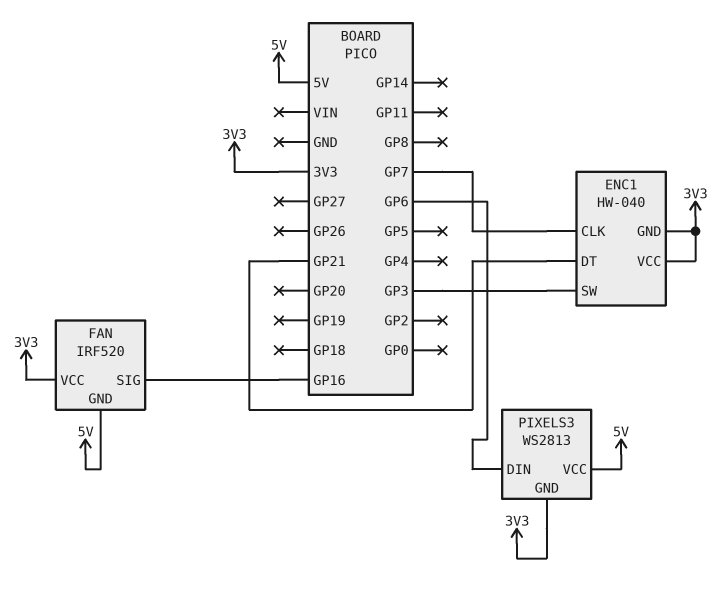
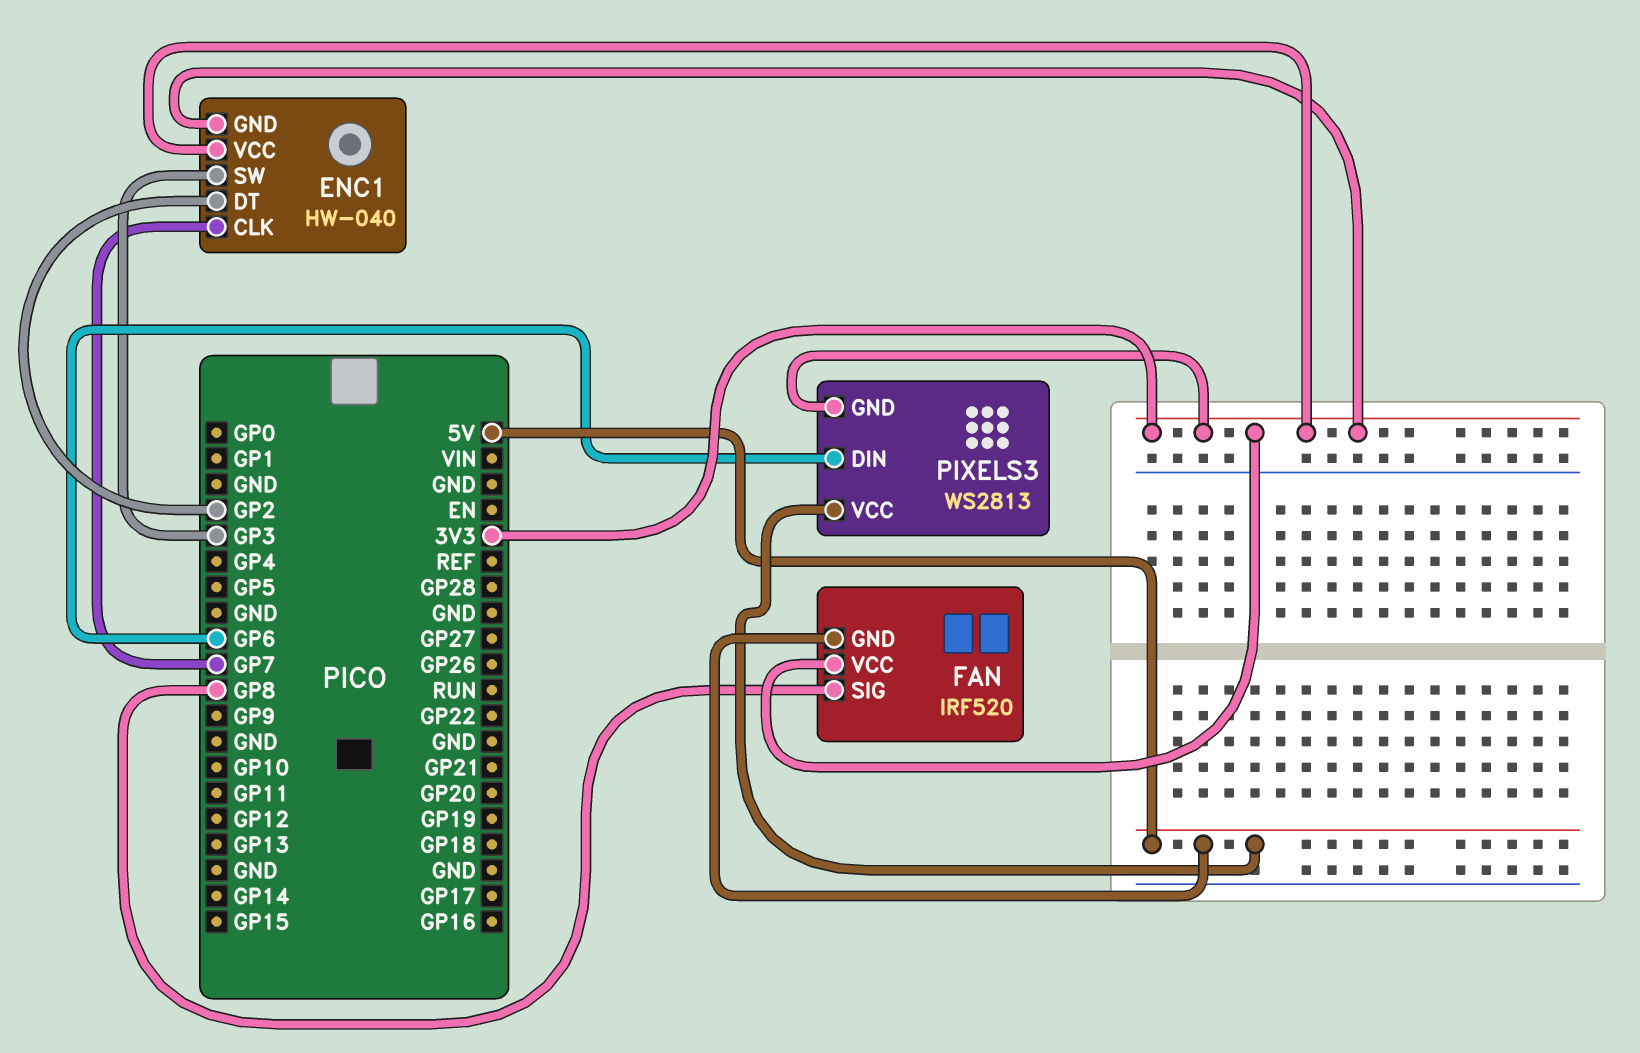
ENC1 pin DT: GP21 -> GP2
FAN pin SIG: GP16 -> GP8

